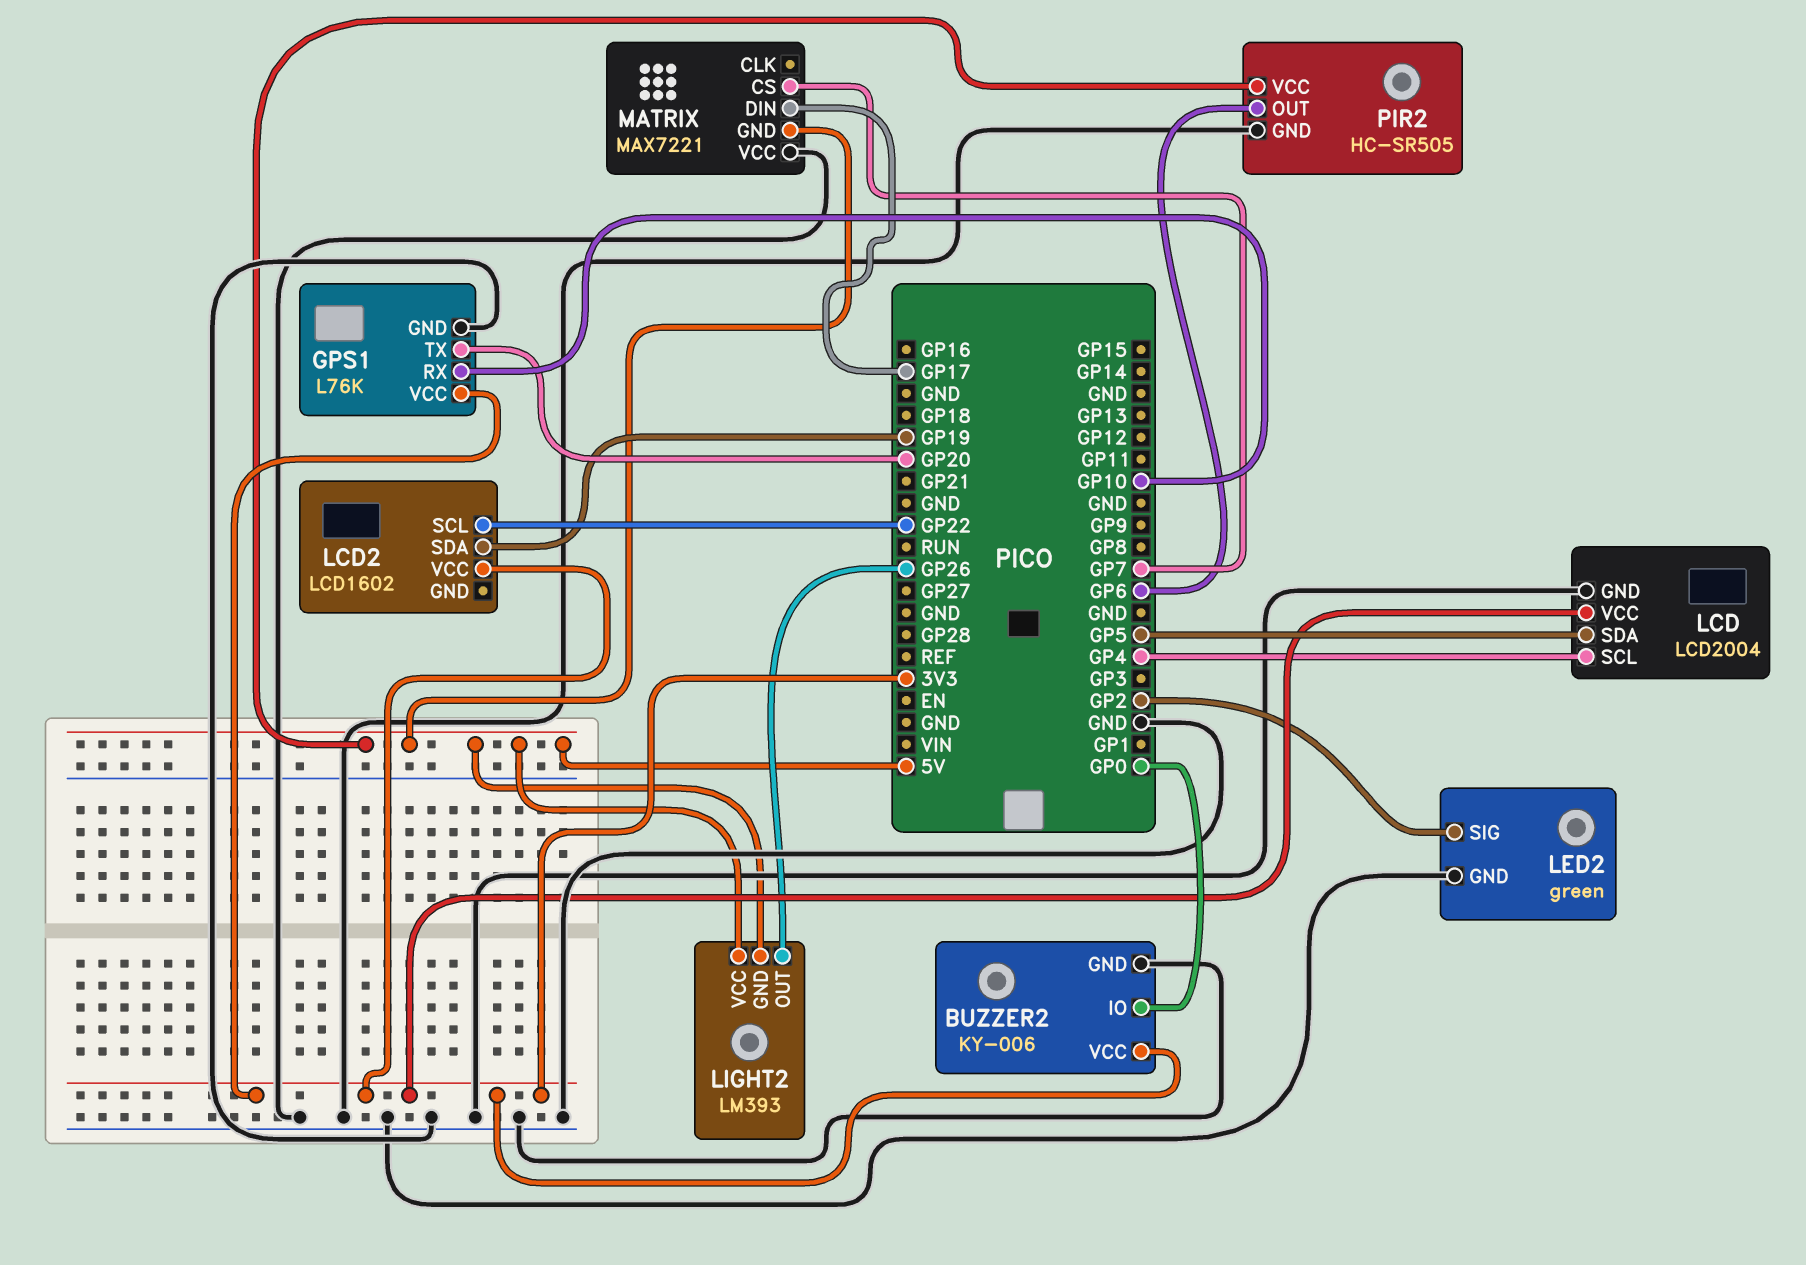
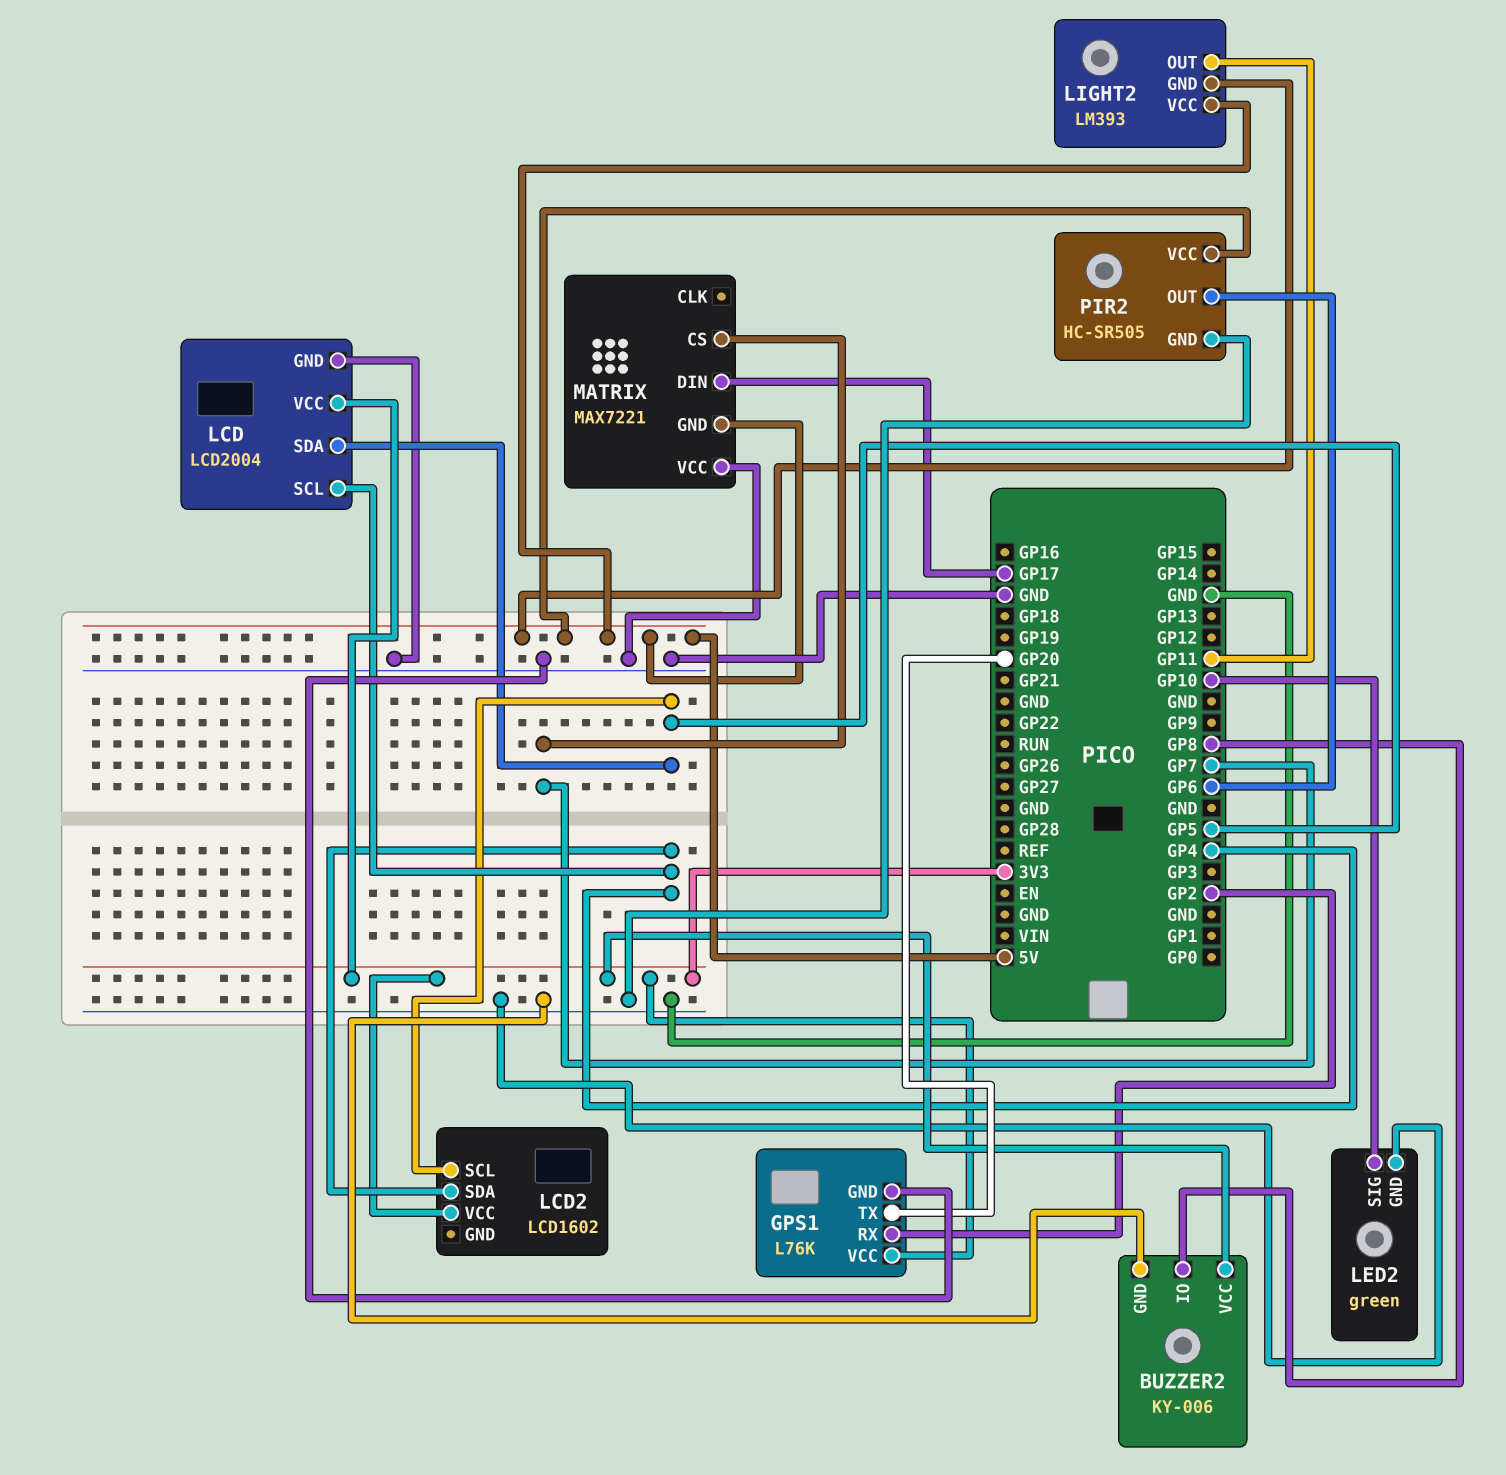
BUZZER2 pin IO: GP0 -> GP8
GPS1 pin RX: GP10 -> GP2
LCD2 pin SCL: GP22 -> GP5
LCD2 pin SDA: GP19 -> GP4
LED2 pin SIG: GP2 -> GP10
LIGHT2 pin OUT: GP26 -> GP11

